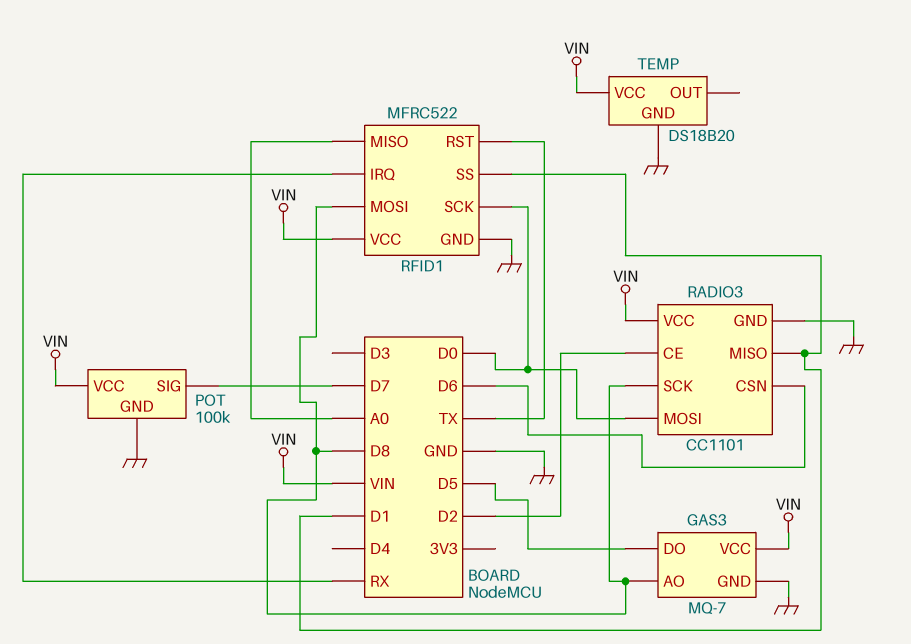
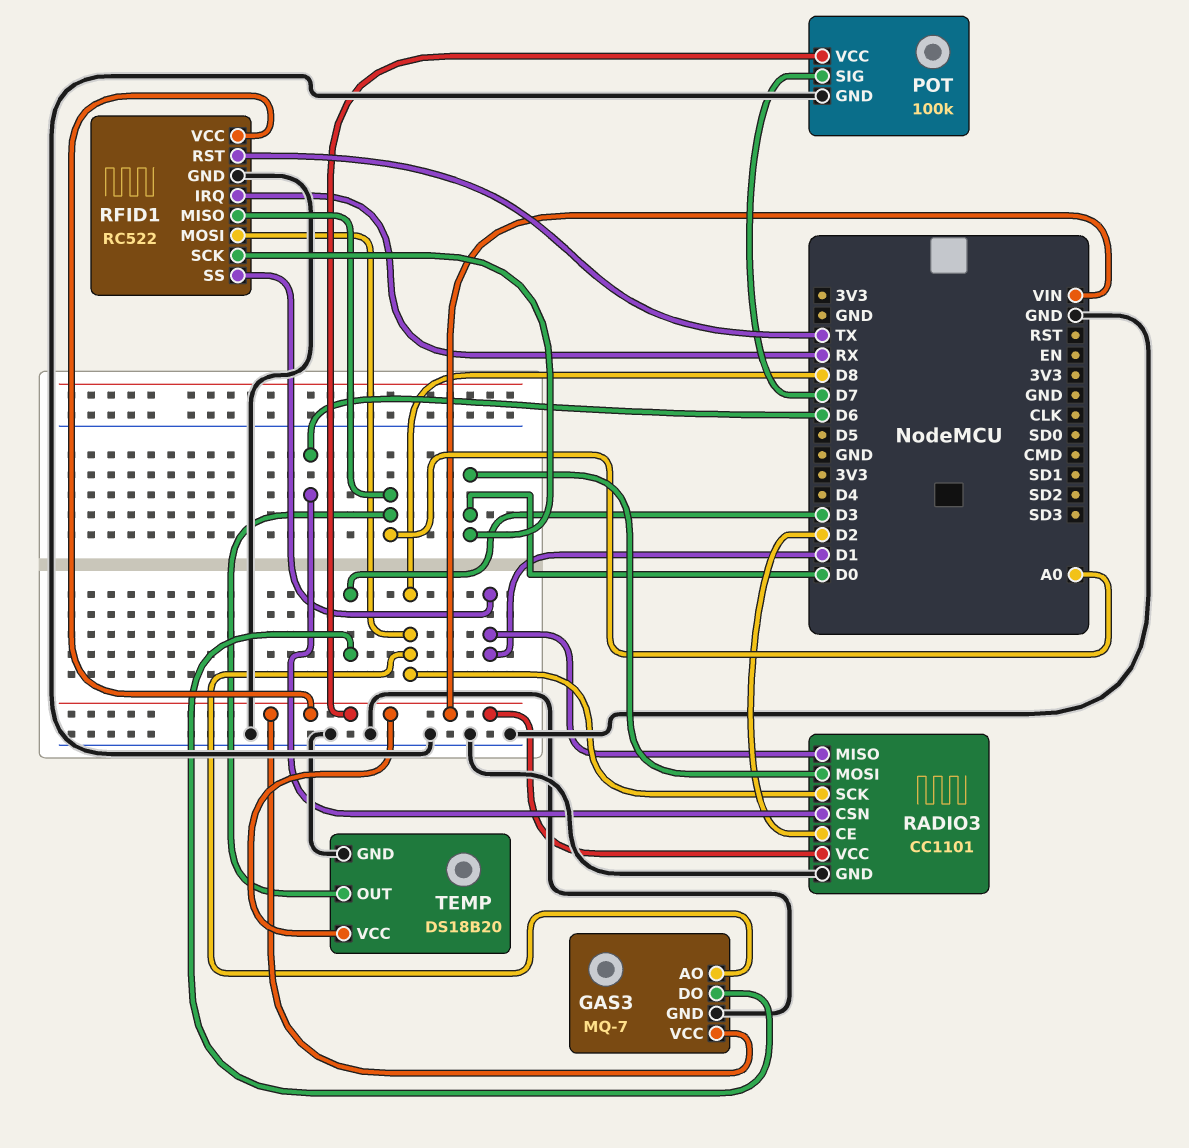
GAS3 pin DO: D5 -> D3
RFID1: MFRC522 -> RC522
TEMP pin OUT: none -> A0

